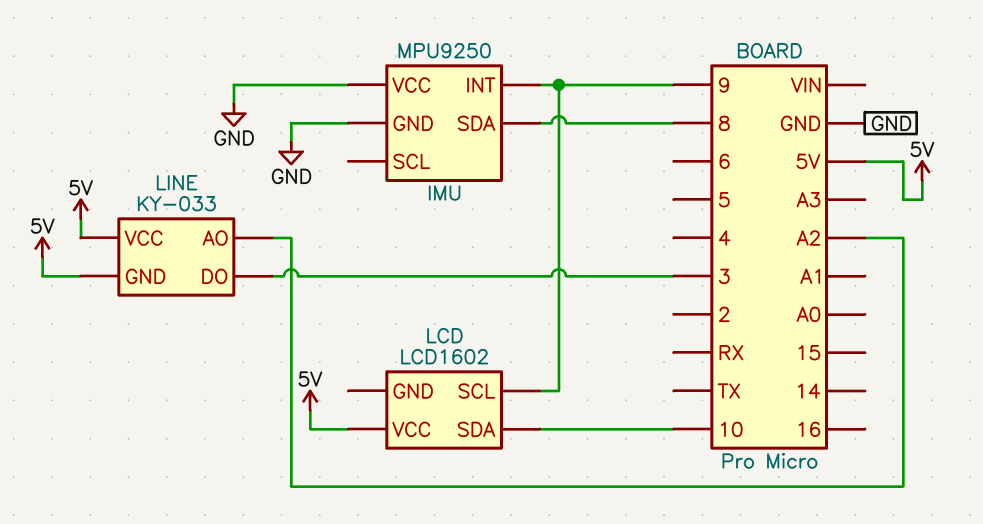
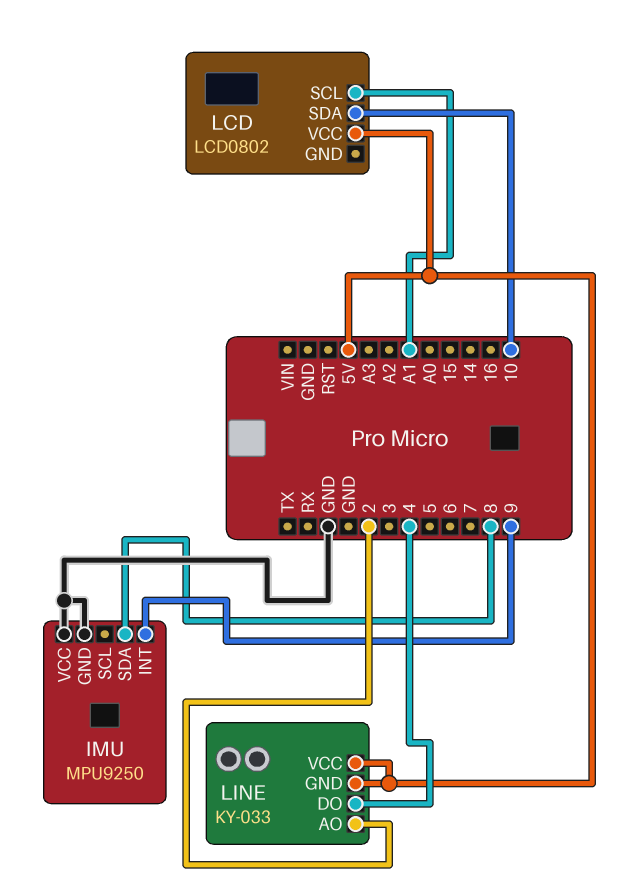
LCD: LCD1602 -> LCD0802
LCD pin SCL: 9 -> A1
LINE pin AO: A2 -> 2
LINE pin DO: 3 -> 4

